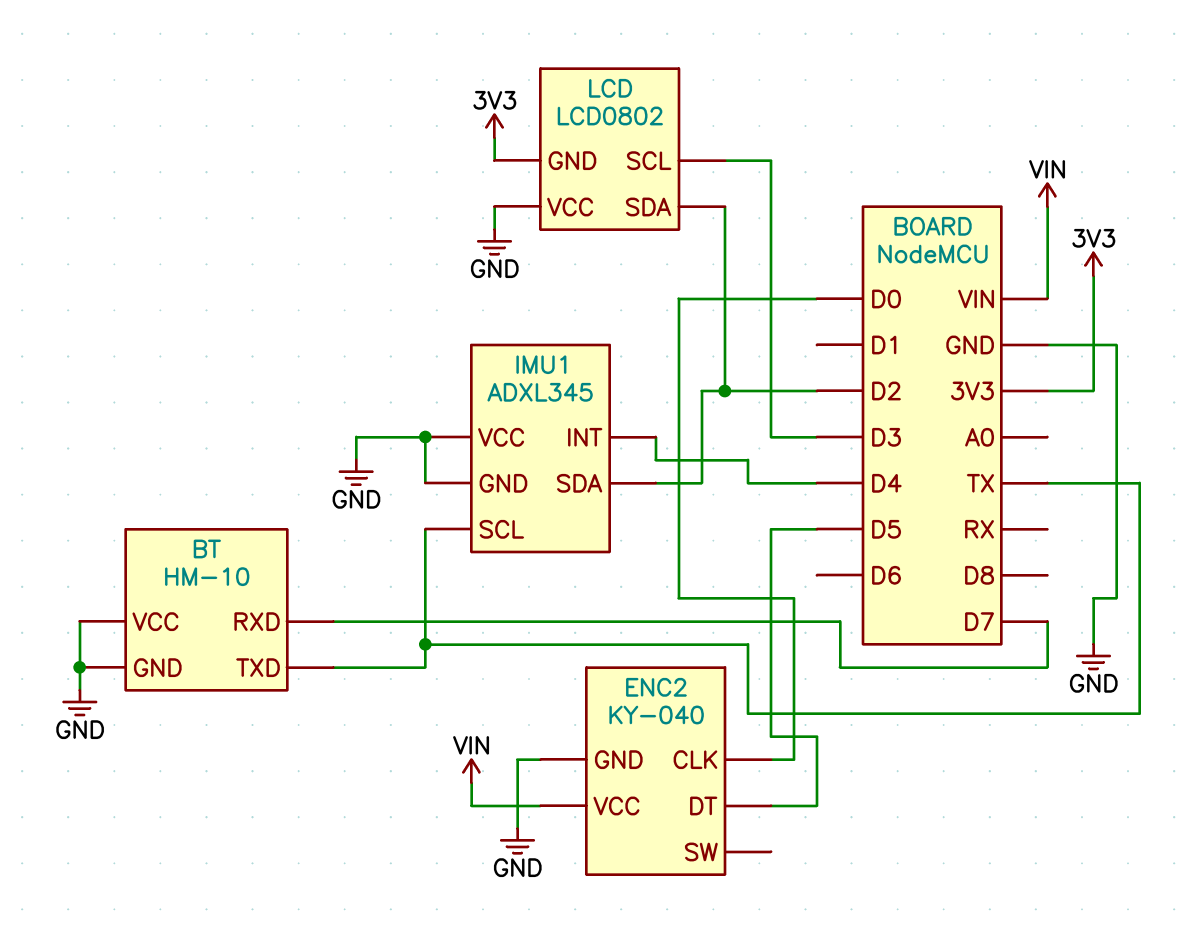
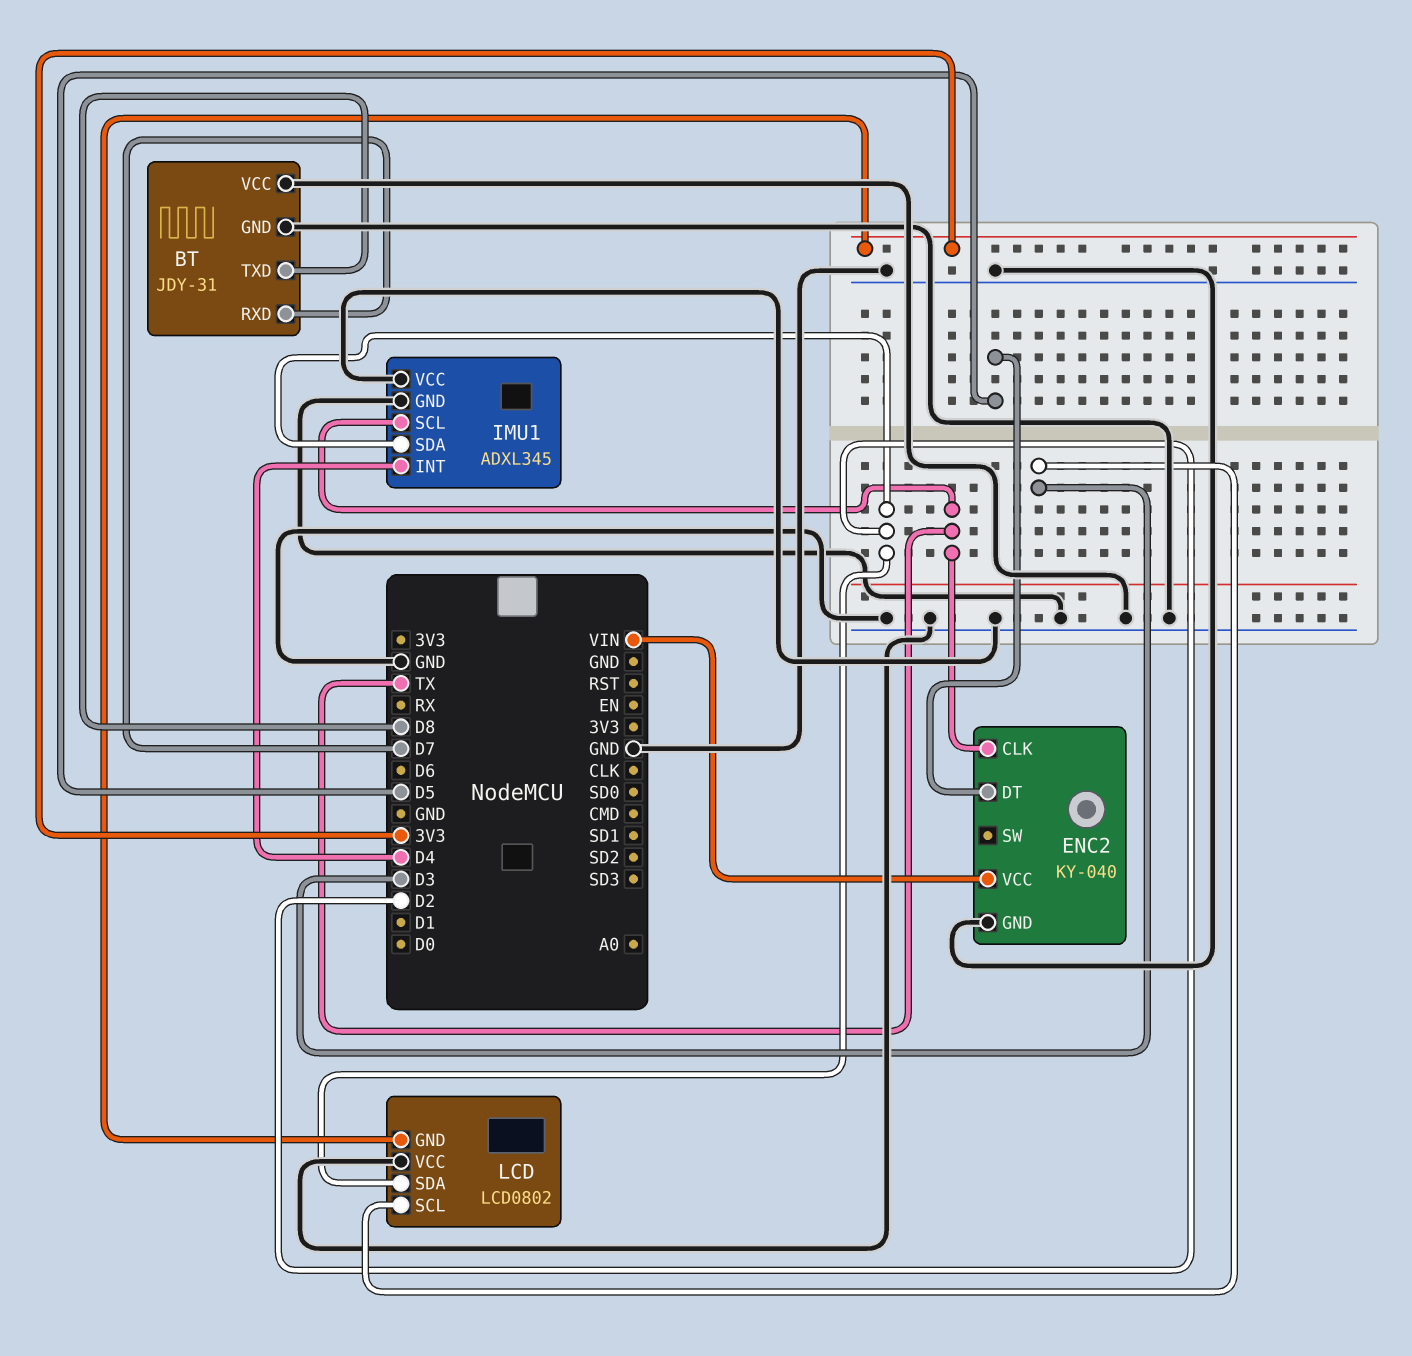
BT: HM-10 -> JDY-31
BT pin TXD: TX -> D8
ENC2 pin CLK: D0 -> TX

